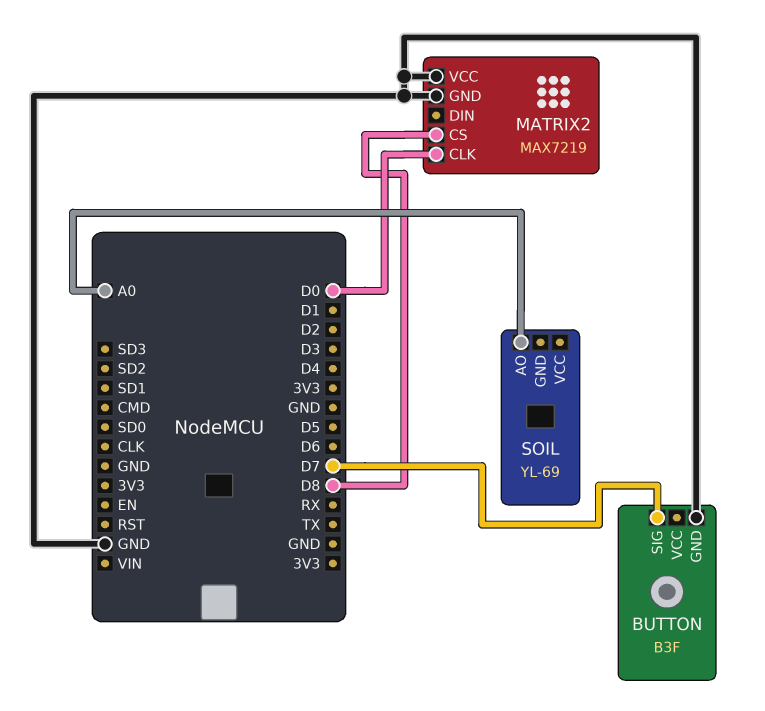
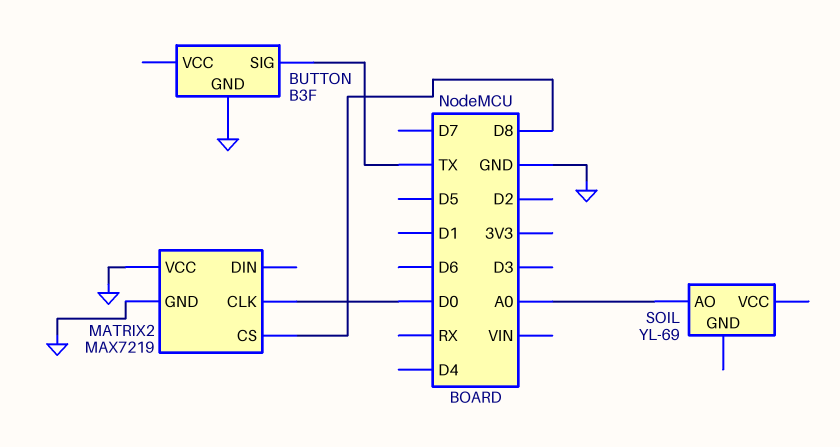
BUTTON pin SIG: D7 -> TX

